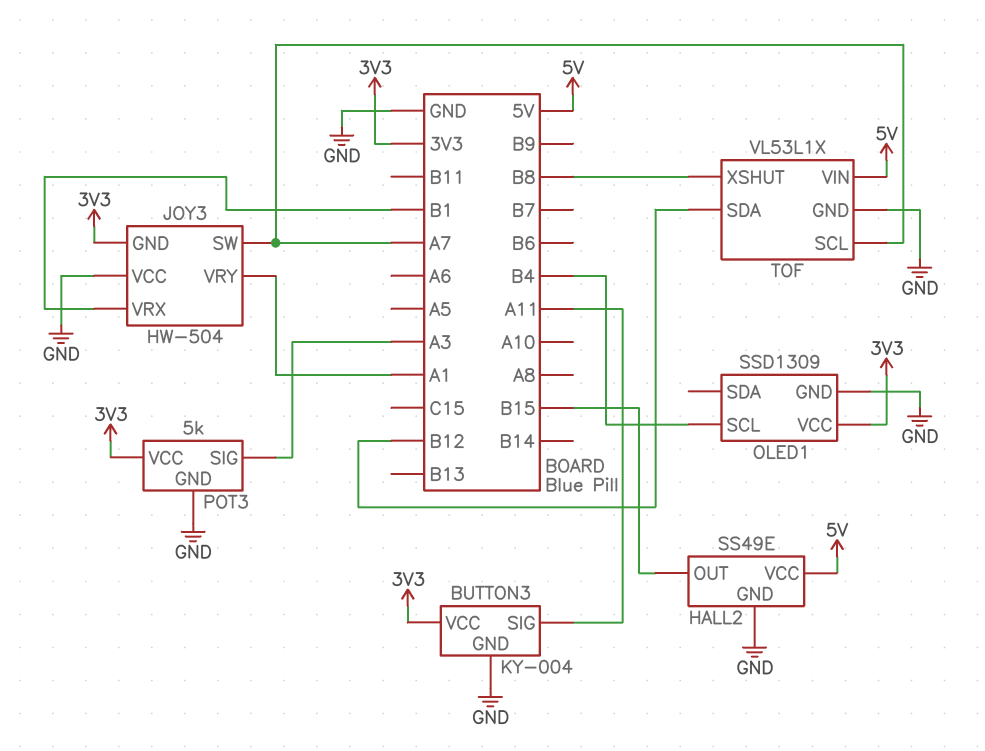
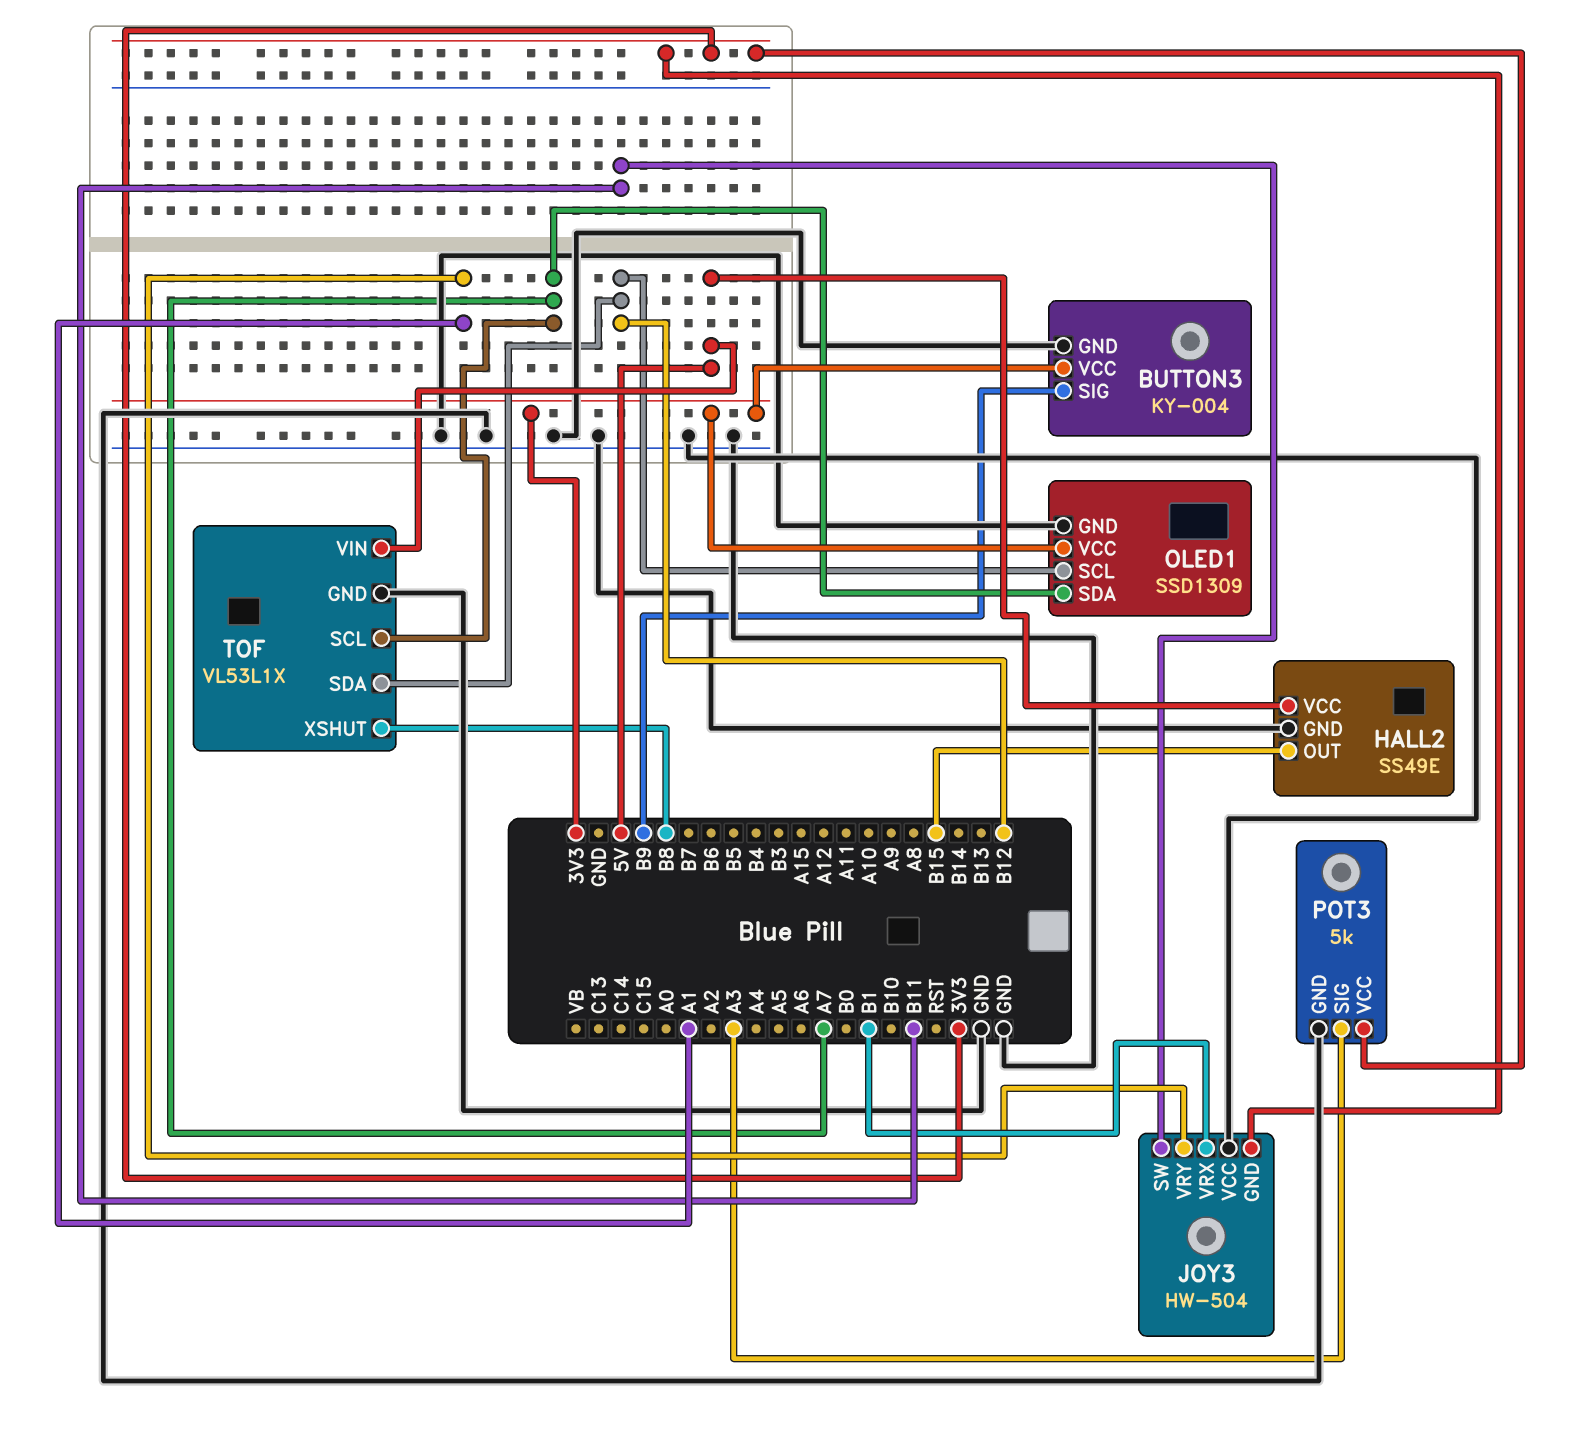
BUTTON3 pin SIG: A11 -> B9
JOY3 pin SW: A7 -> B11
OLED1 pin SCL: B4 -> B12
OLED1 pin SDA: none -> A7

